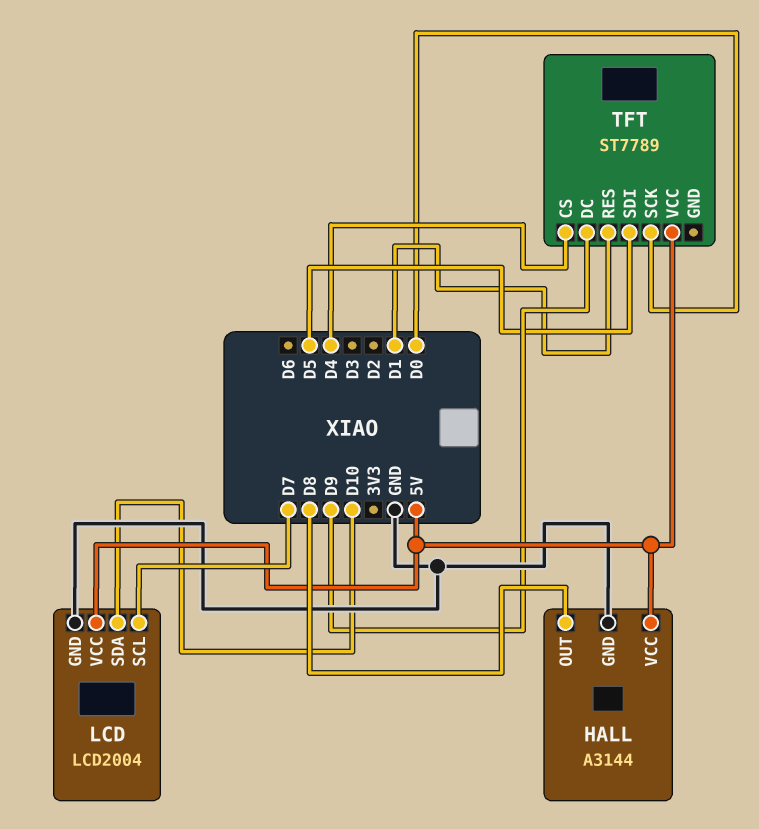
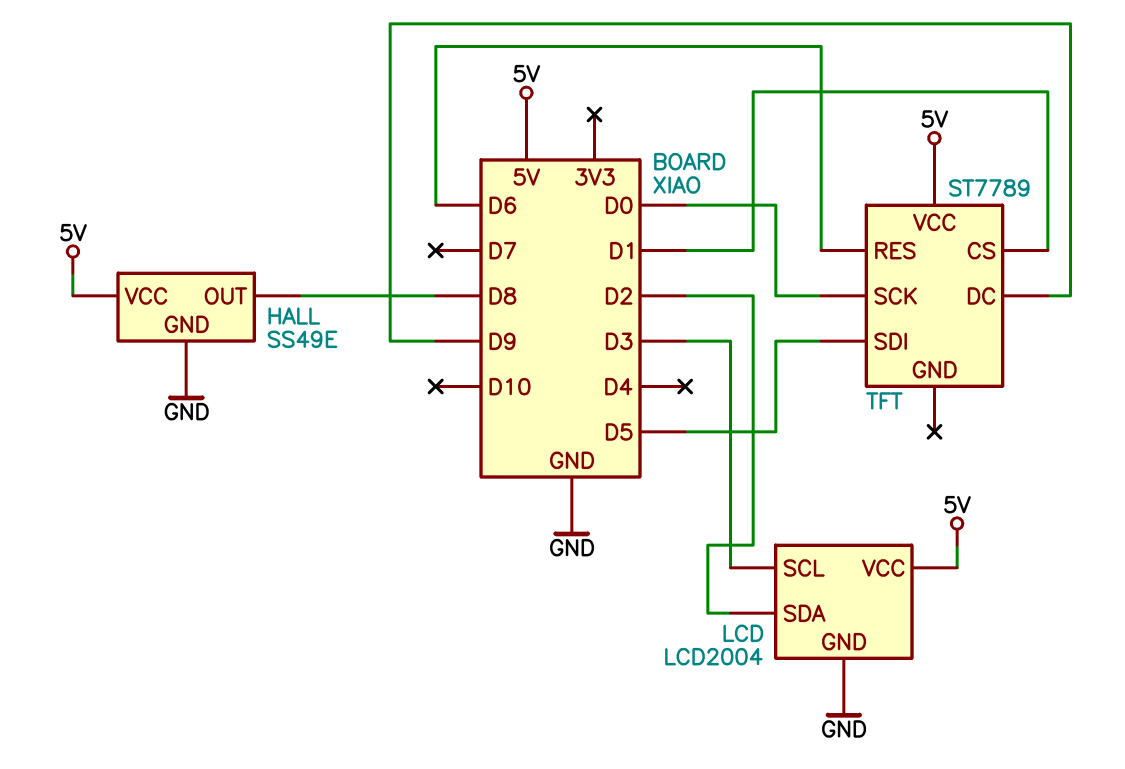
HALL: A3144 -> SS49E
LCD pin SCL: D7 -> D3
LCD pin SDA: D10 -> D2
TFT pin CS: D4 -> D1
TFT pin RES: D1 -> D6

